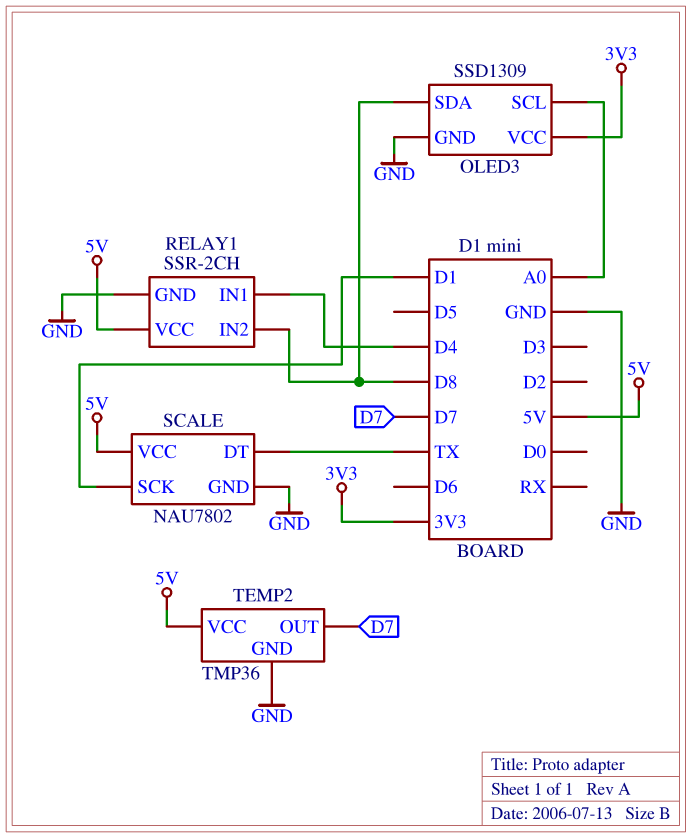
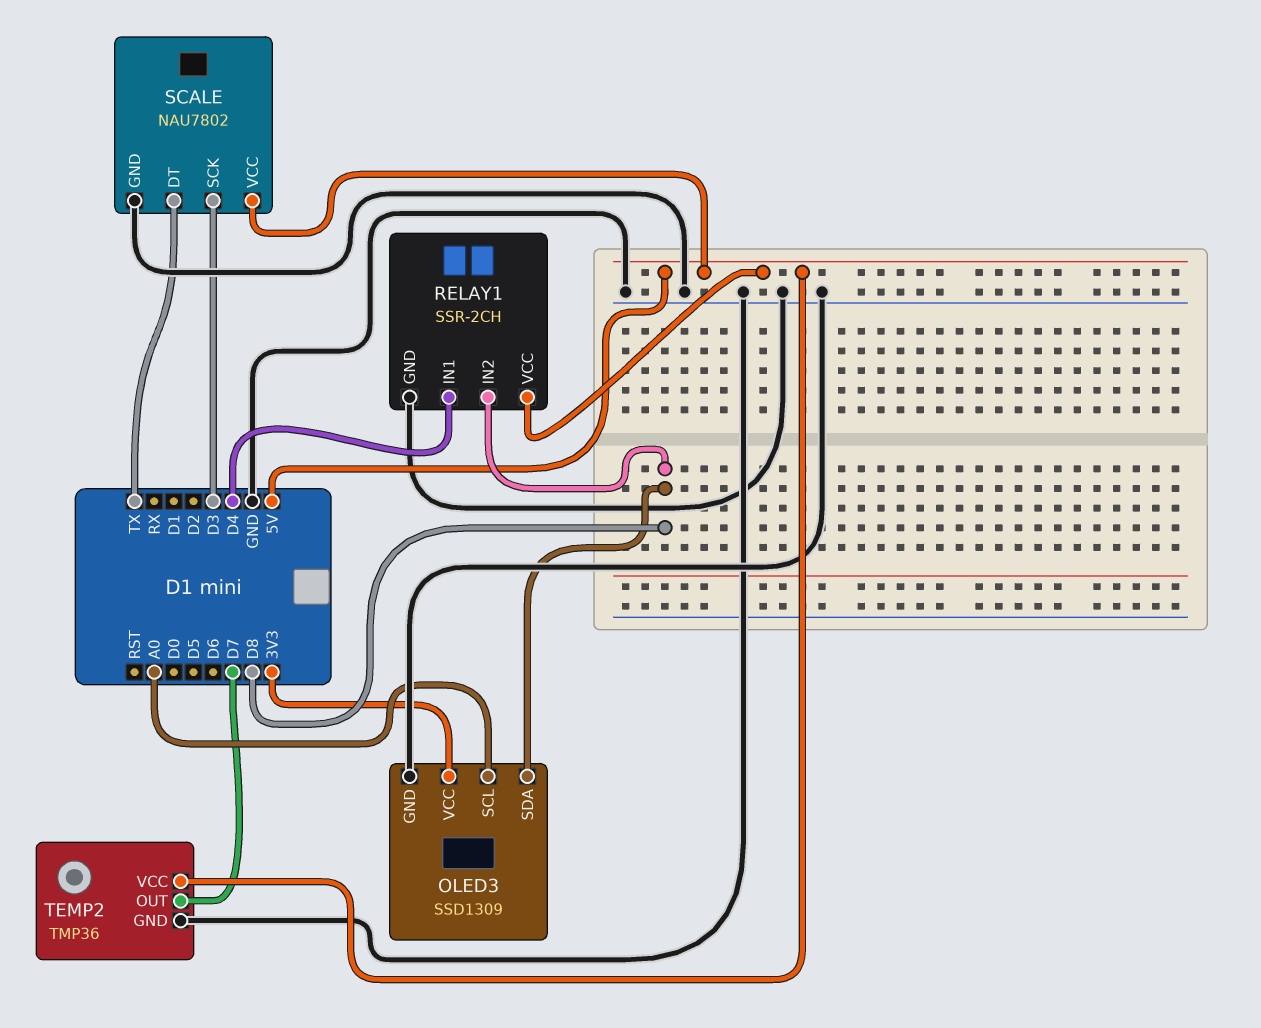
SCALE pin SCK: D1 -> D3

